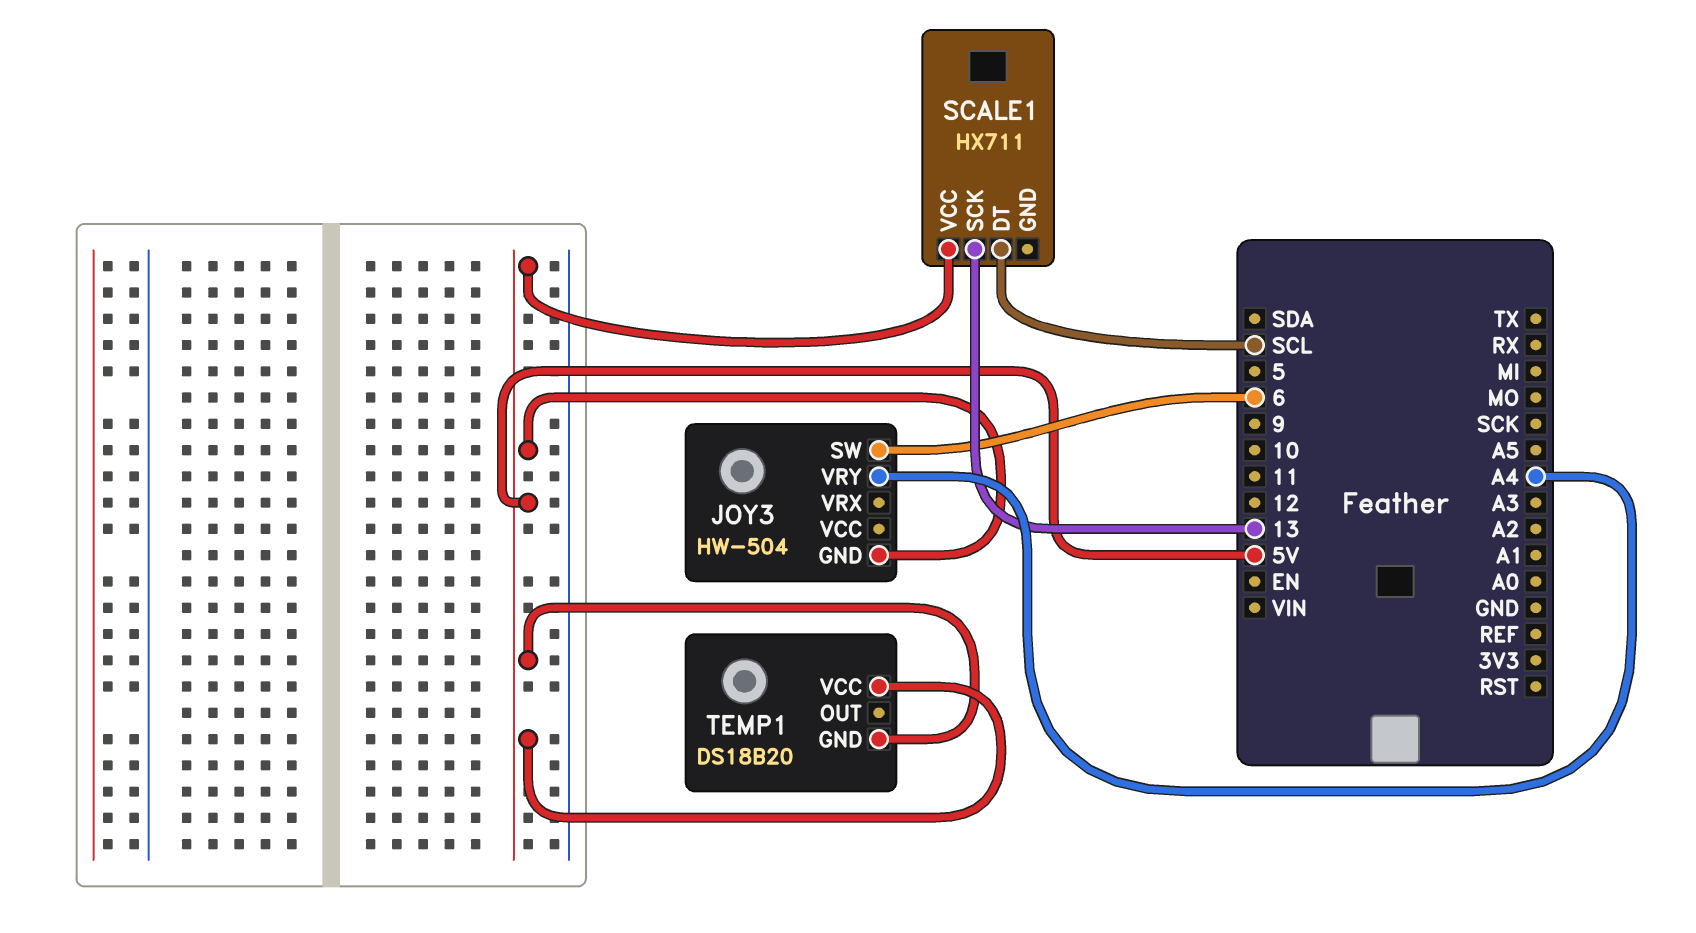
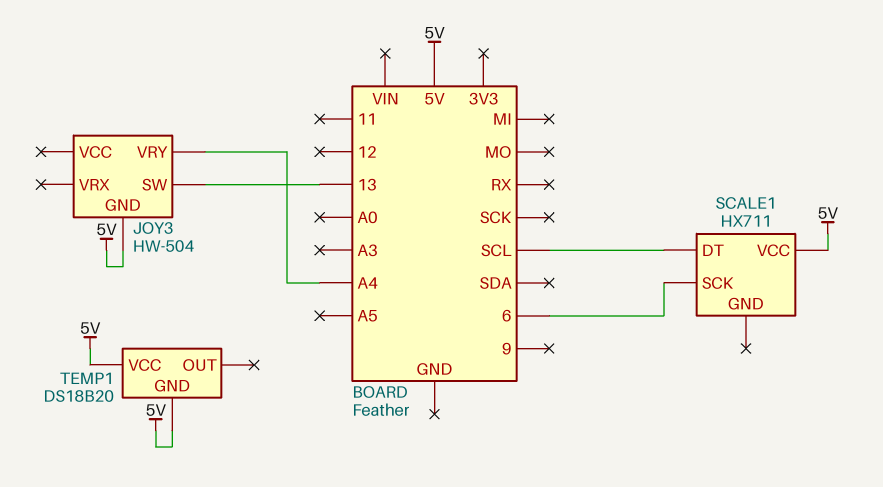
JOY3 pin SW: 6 -> 13
SCALE1 pin SCK: 13 -> 6

